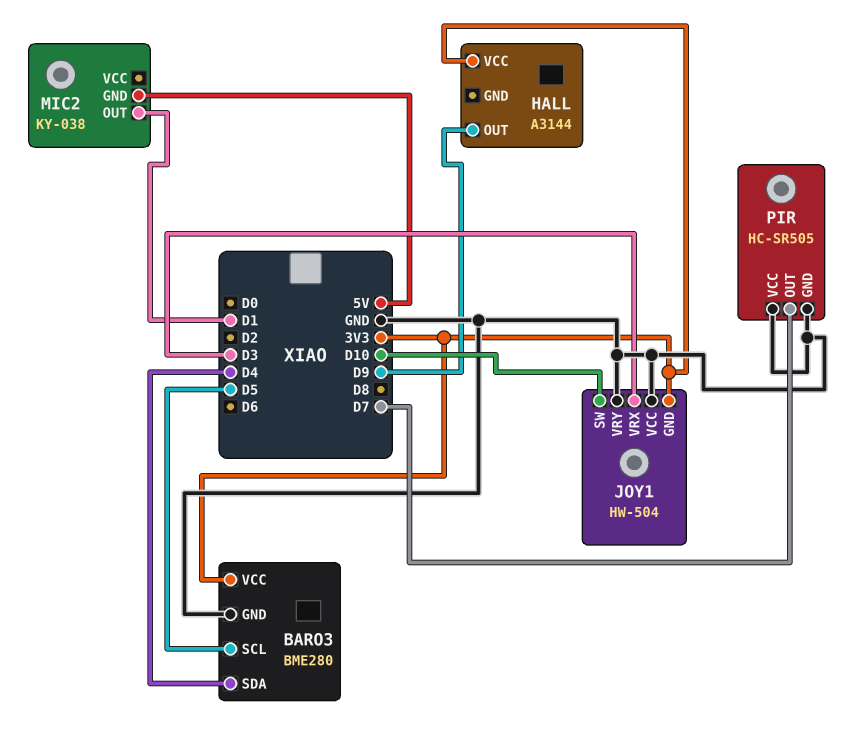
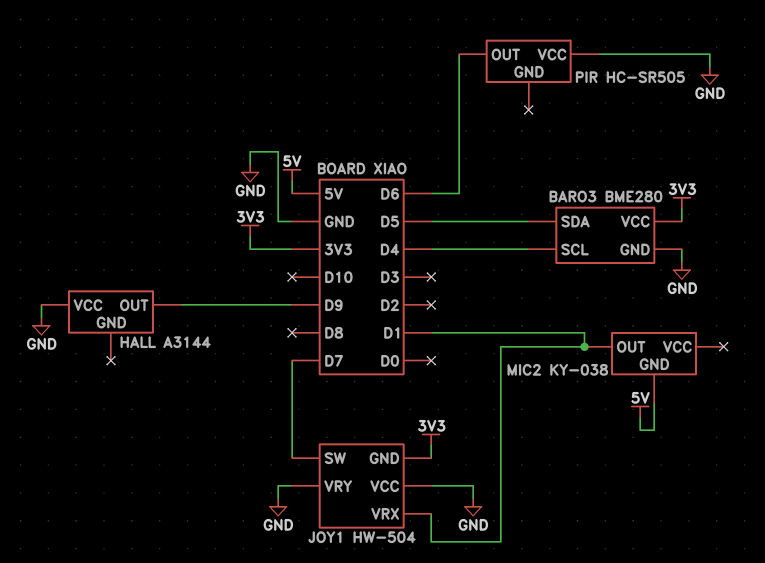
BARO3 pin SCL: D5 -> D4
BARO3 pin SDA: D4 -> D5
HALL pin VCC: 3V3 -> GND
JOY1 pin SW: D10 -> D7
JOY1 pin VRX: D3 -> D1
PIR pin GND: GND -> none
PIR pin OUT: D7 -> D6

